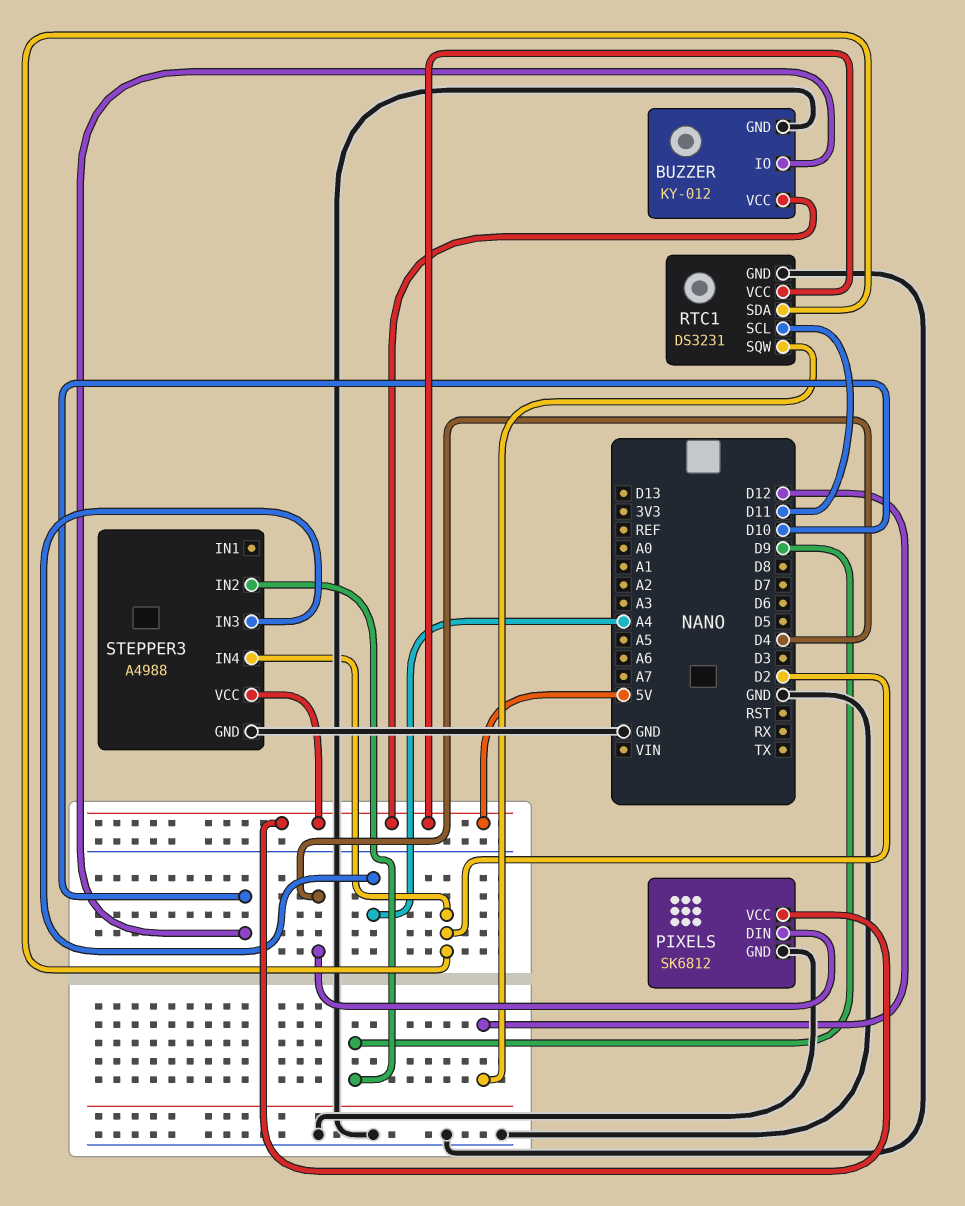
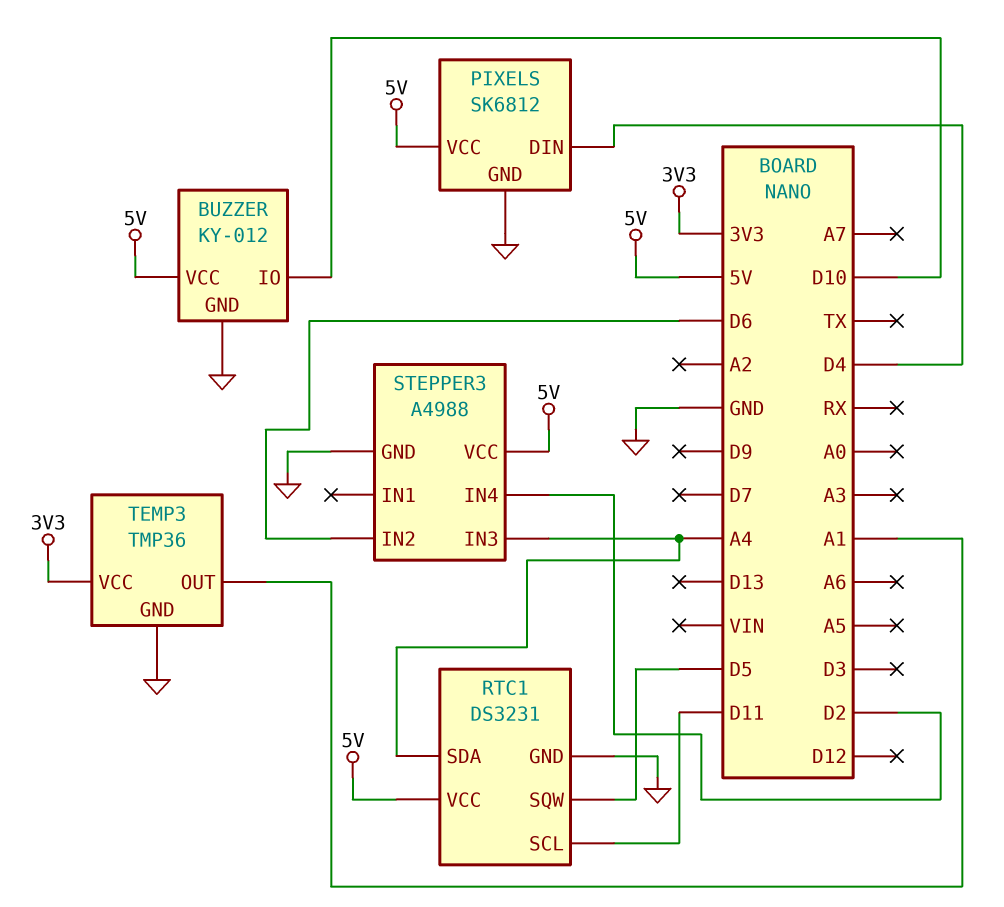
RTC1 pin SDA: D2 -> A4
RTC1 pin SQW: D12 -> D5
STEPPER3 pin IN2: D9 -> D6
TEMP3: none -> TMP36
TEMP3 pin GND: none -> GND
TEMP3 pin OUT: none -> A1
TEMP3 pin VCC: none -> 3V3

